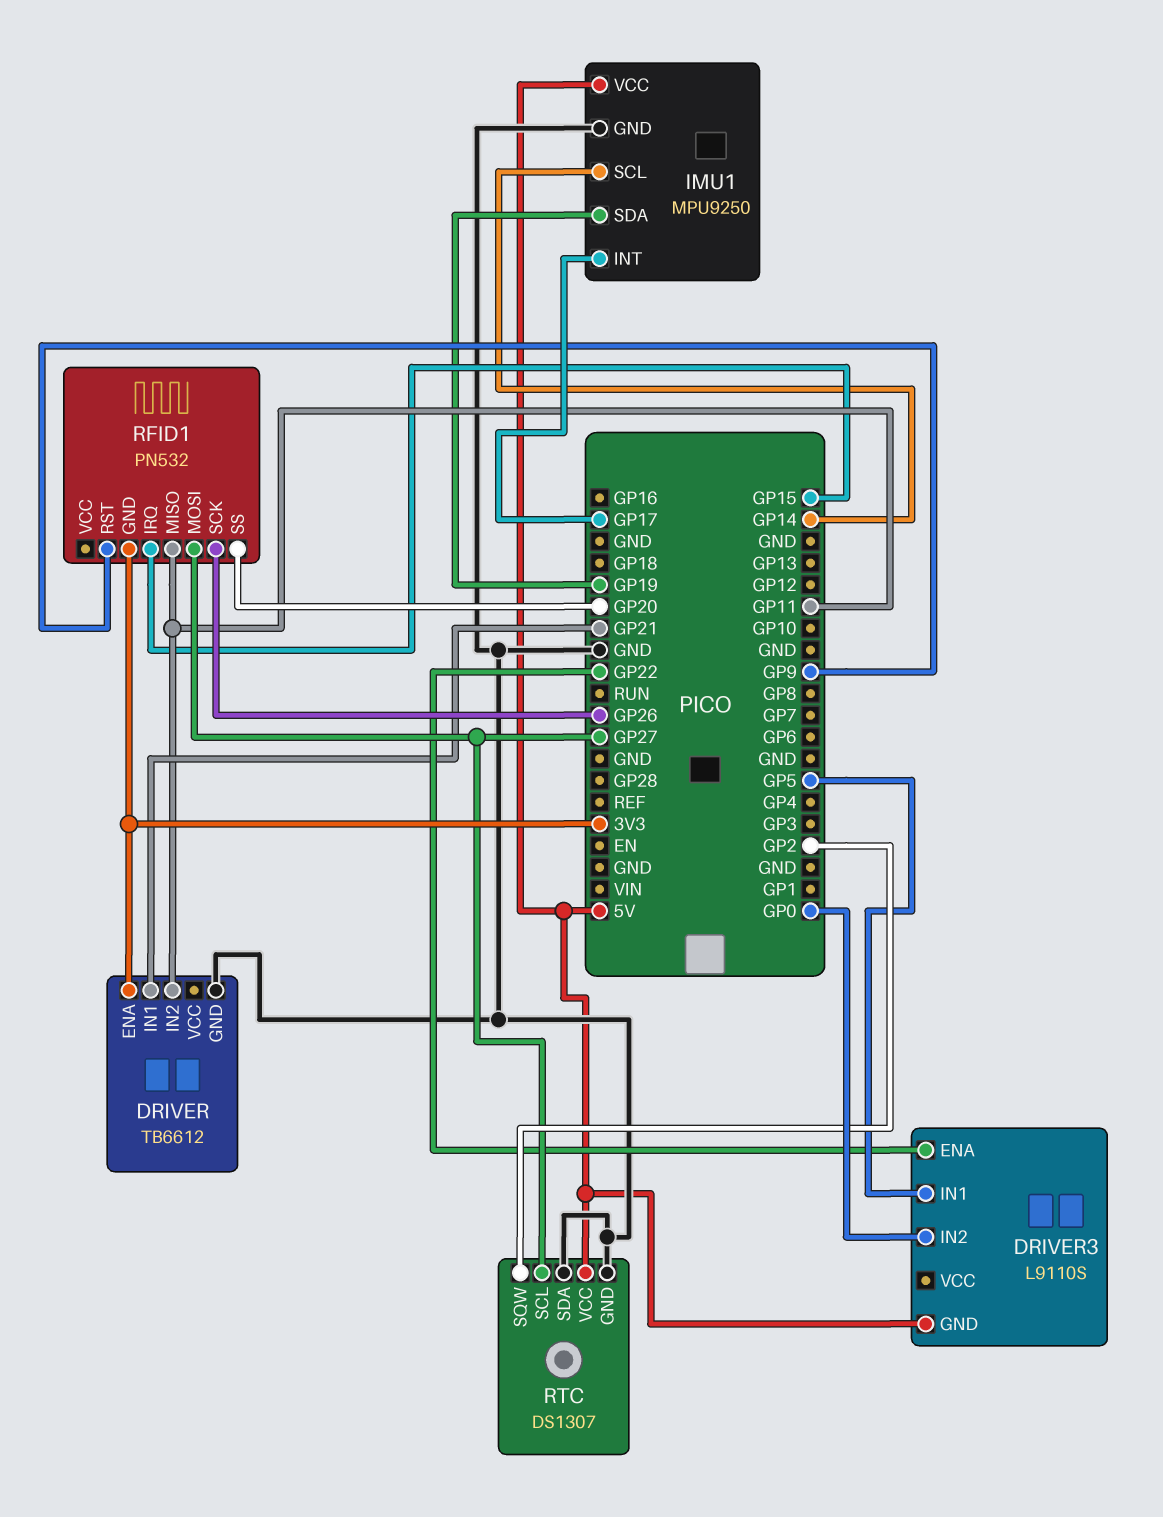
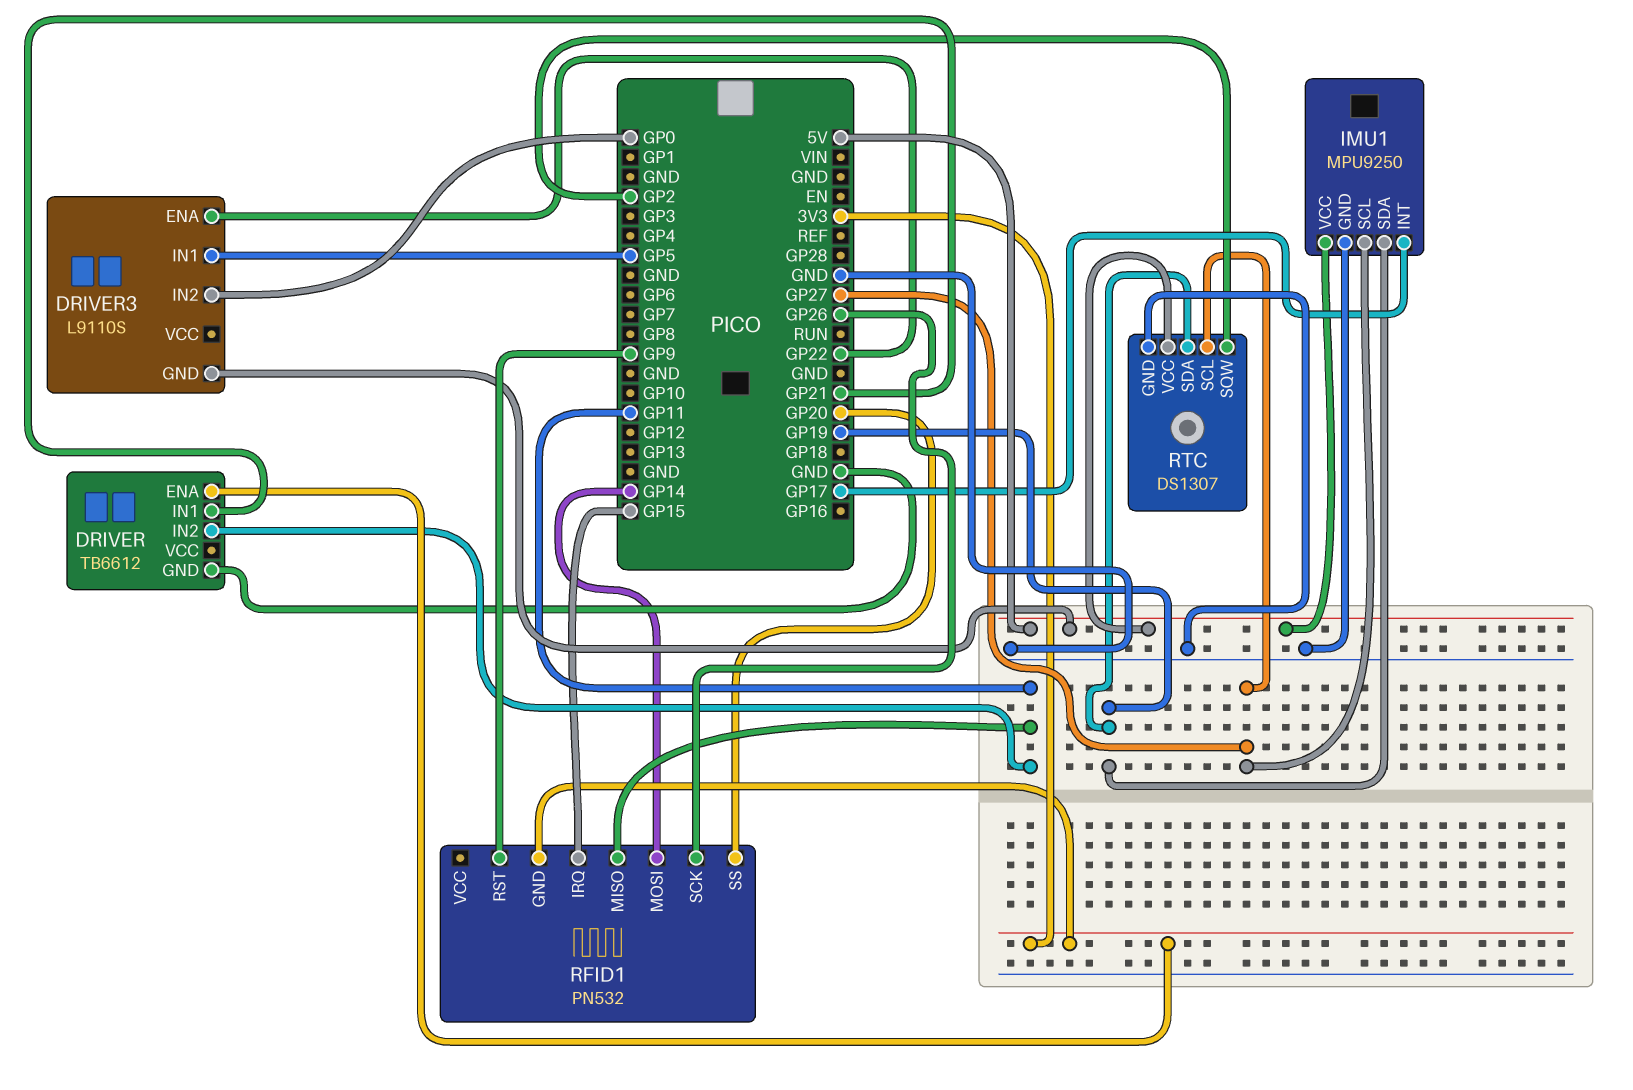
IMU1 pin SCL: GP14 -> GP27
RFID1 pin MOSI: GP27 -> GP14
RTC pin SDA: GND -> GP19

